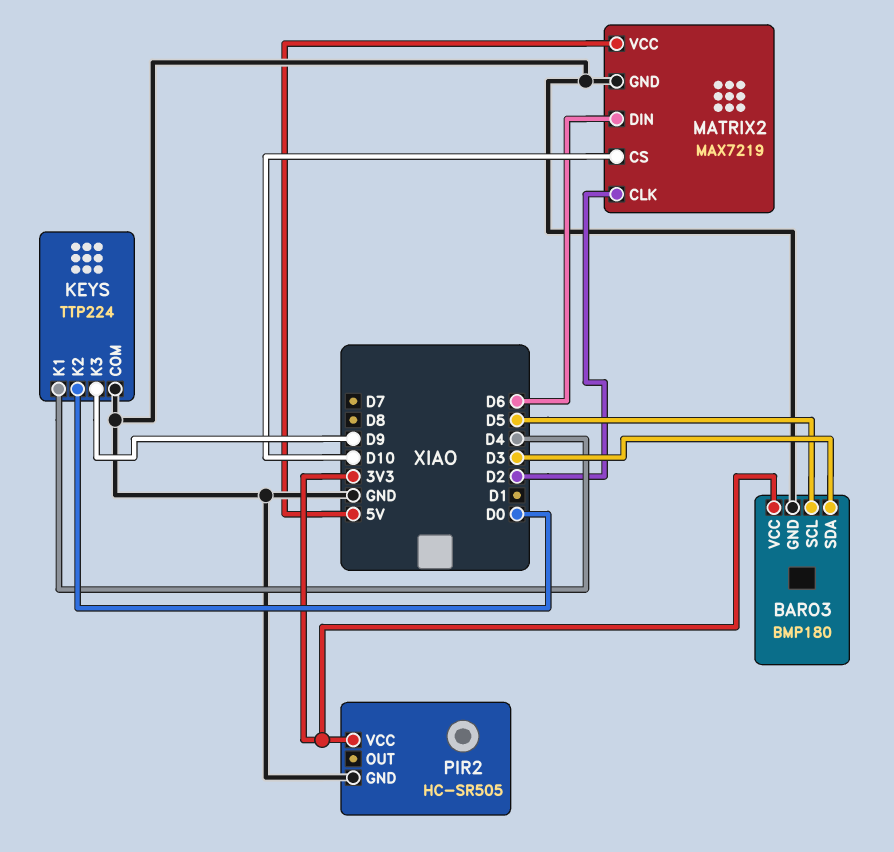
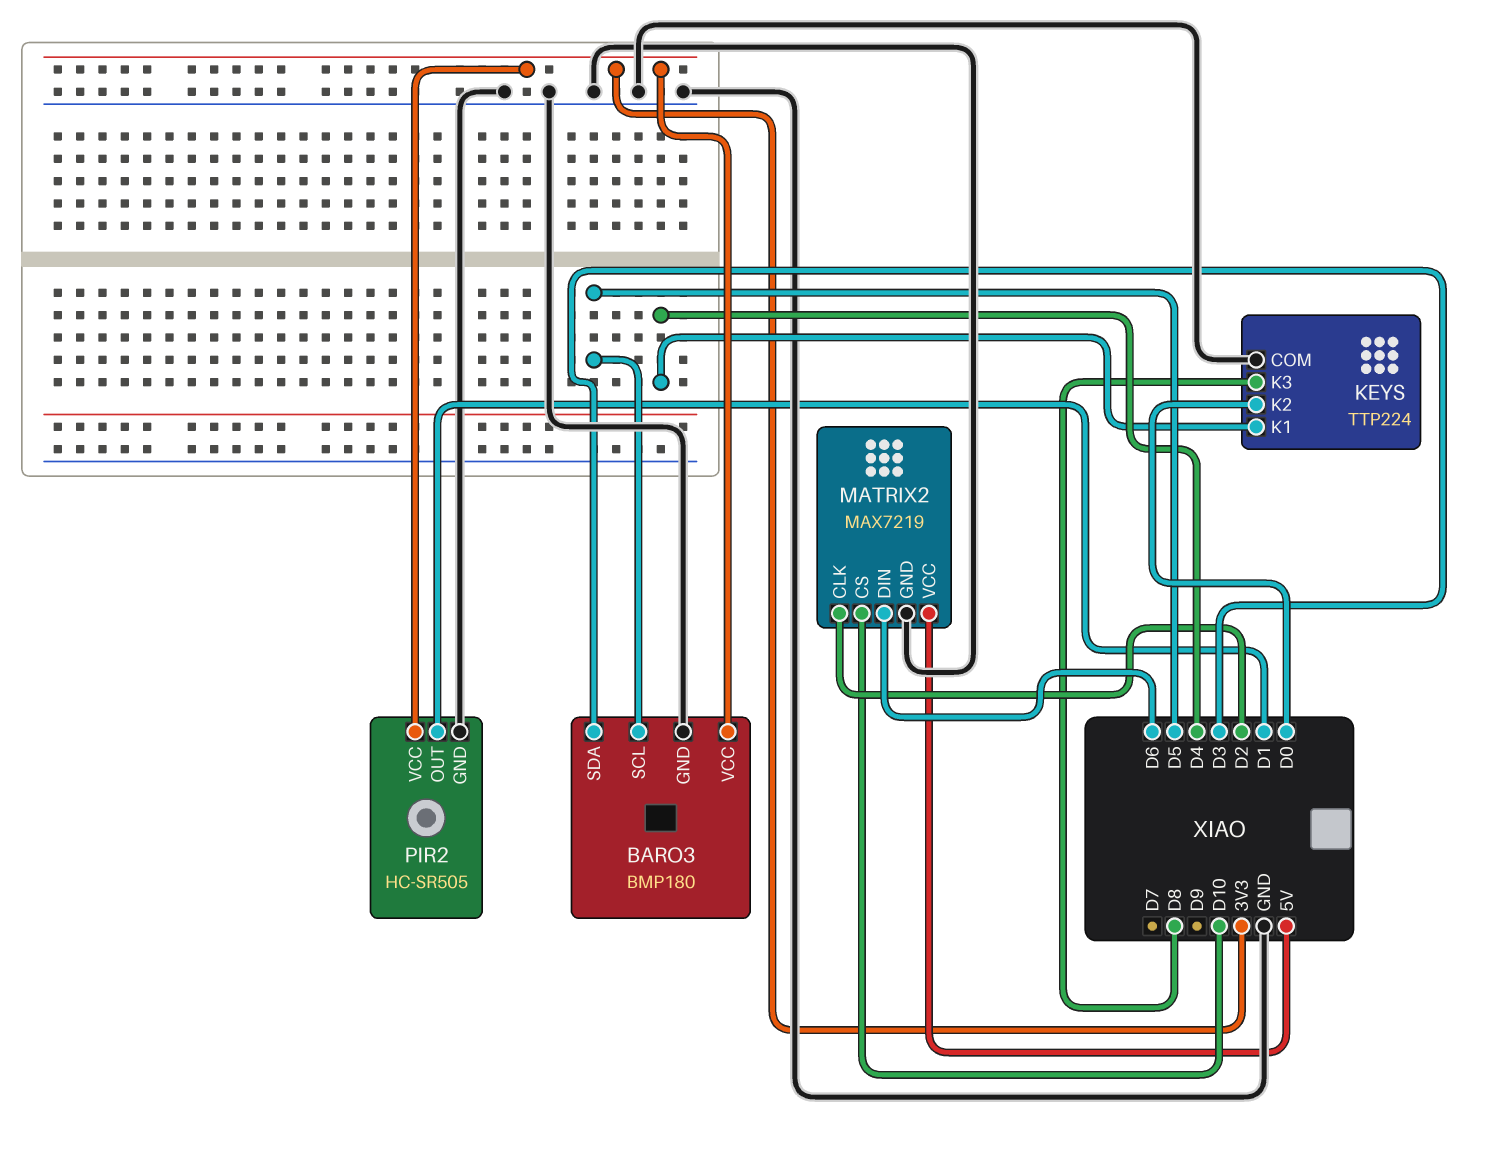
KEYS pin K3: D9 -> D8
PIR2 pin OUT: none -> D1

